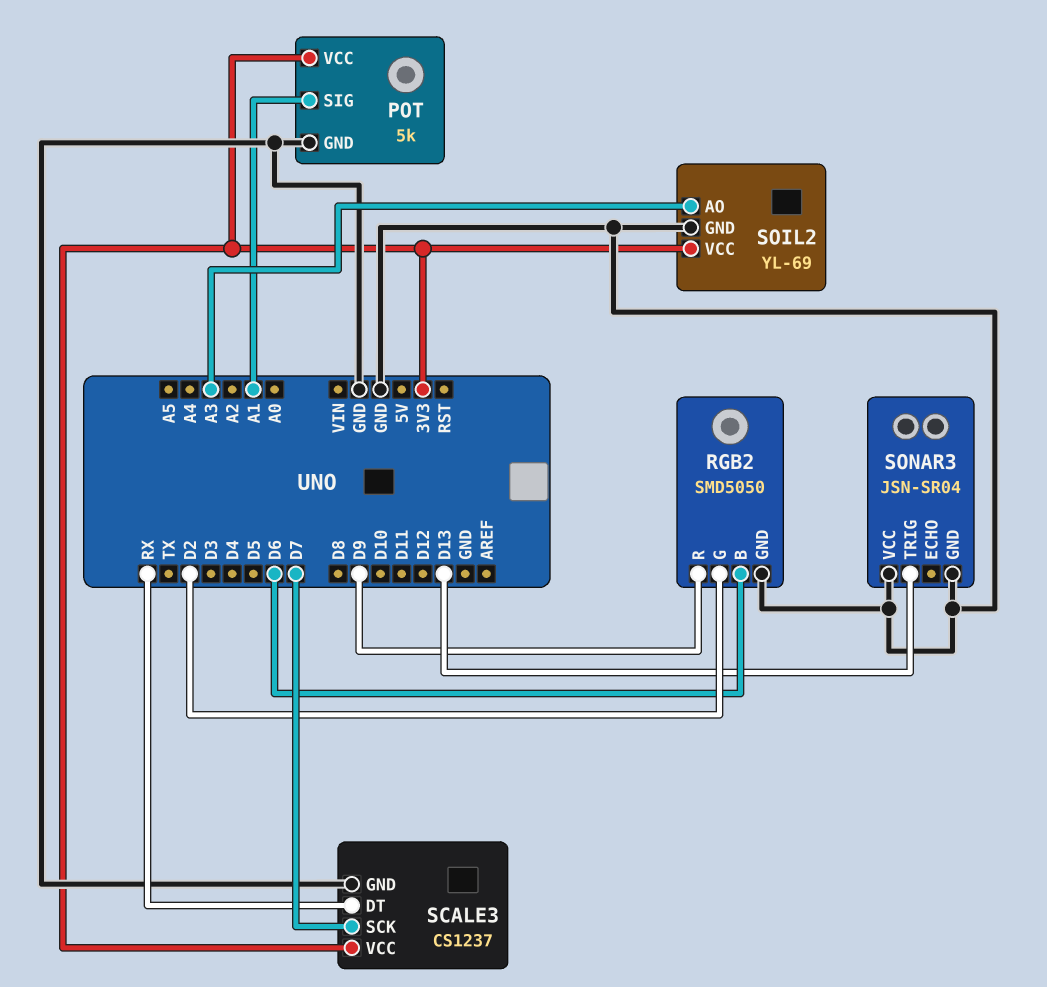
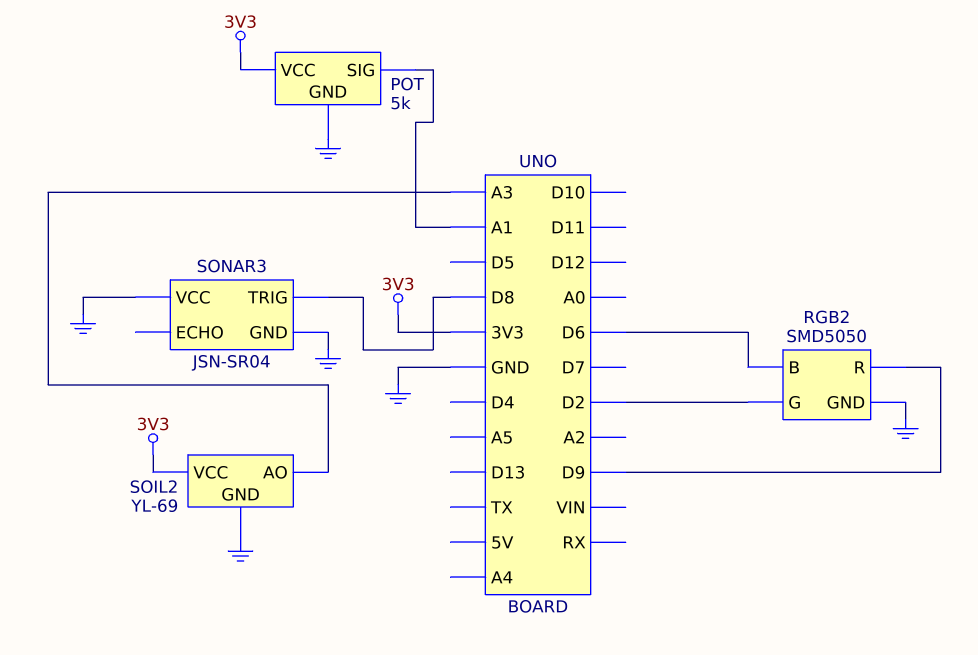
SCALE3: CS1237 -> none
SCALE3 pin DT: RX -> none
SCALE3 pin GND: GND -> none
SCALE3 pin SCK: D7 -> none
SCALE3 pin VCC: 3V3 -> none
SONAR3 pin TRIG: D13 -> D8

